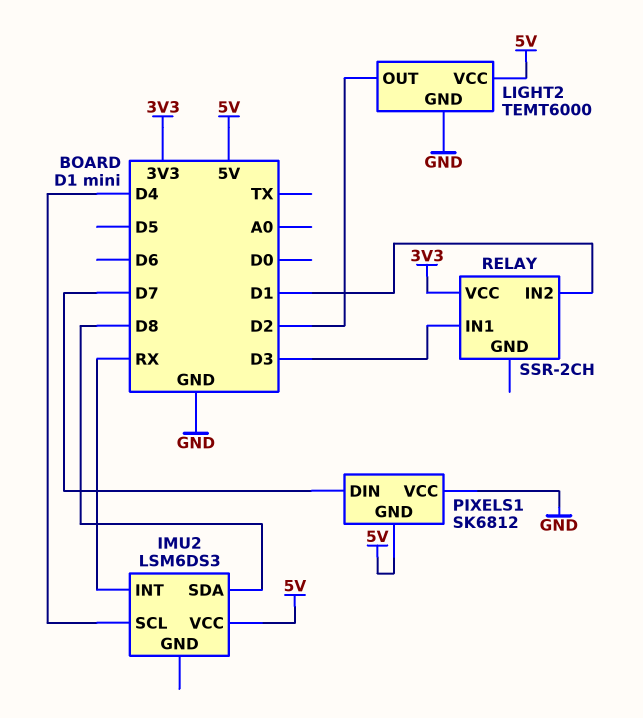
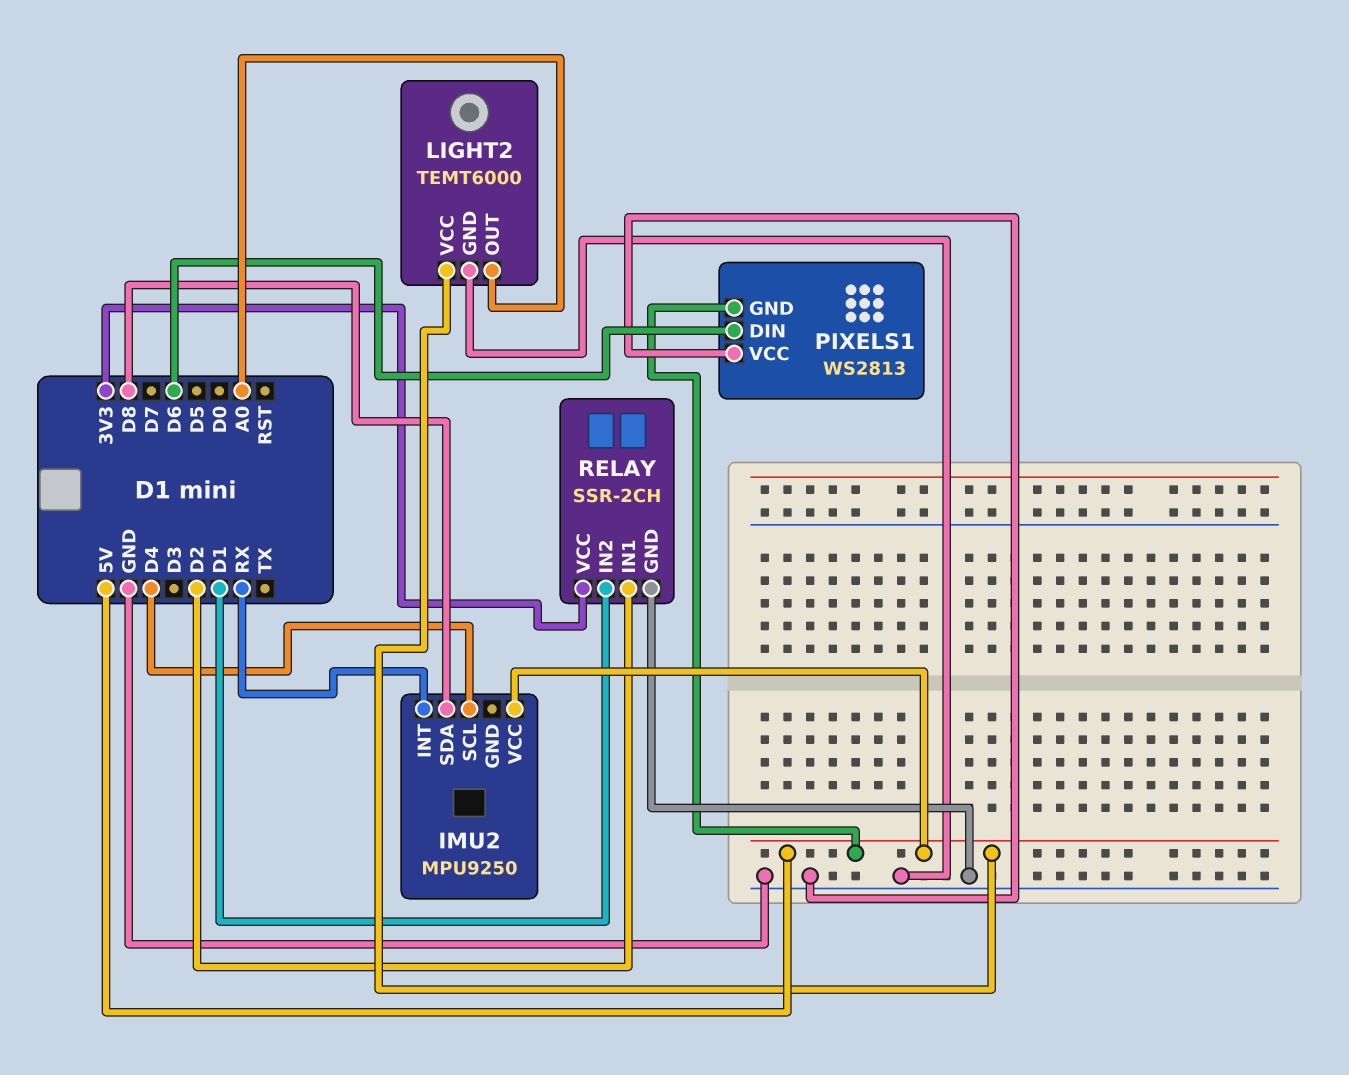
IMU2: LSM6DS3 -> MPU9250
LIGHT2 pin OUT: D2 -> A0
PIXELS1: SK6812 -> WS2813
PIXELS1 pin DIN: D7 -> D6
RELAY pin GND: none -> GND
RELAY pin IN1: D3 -> D2

